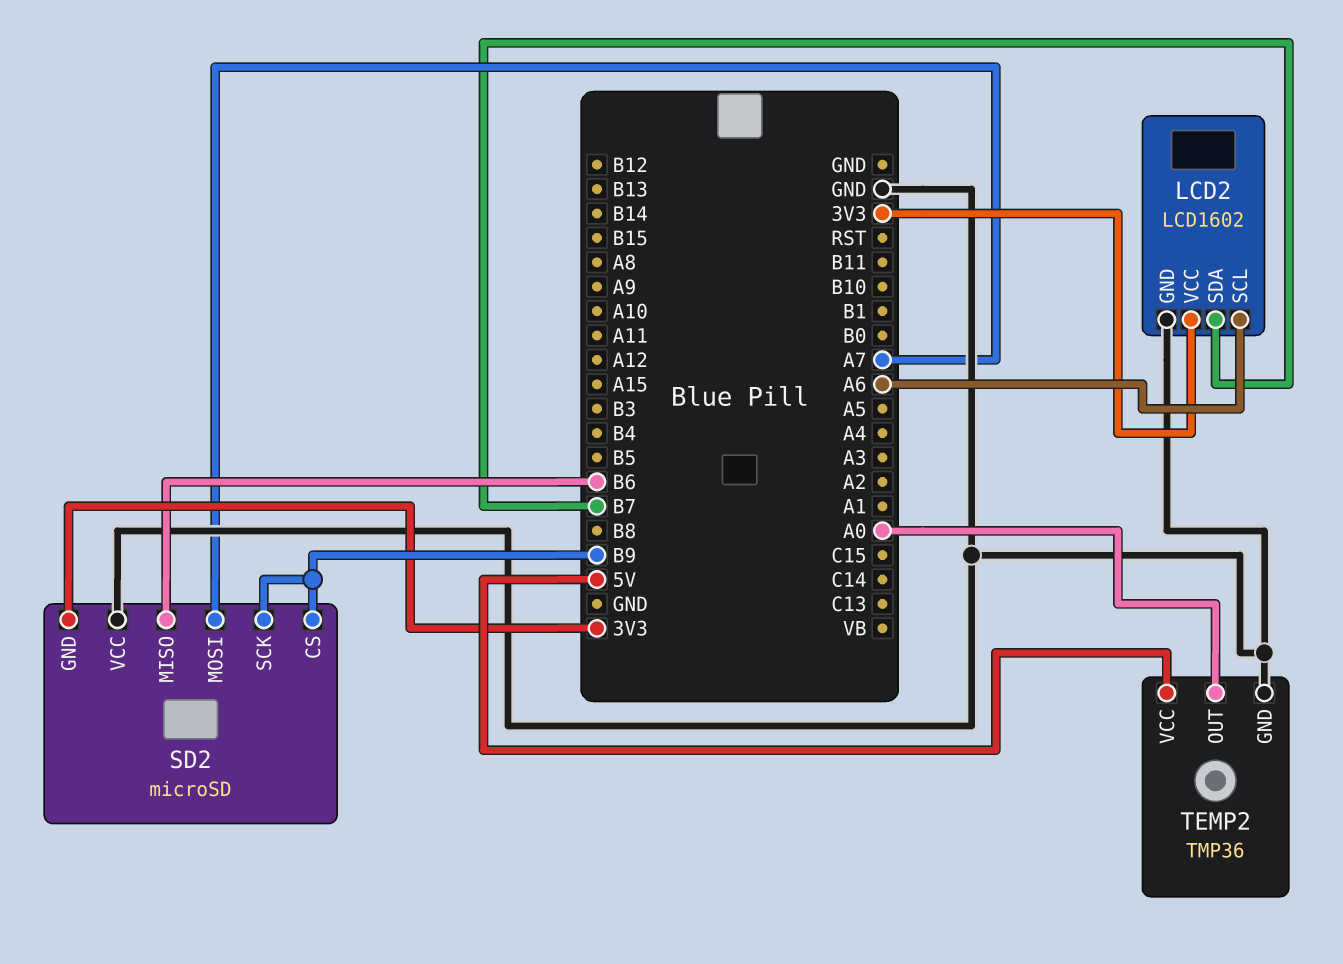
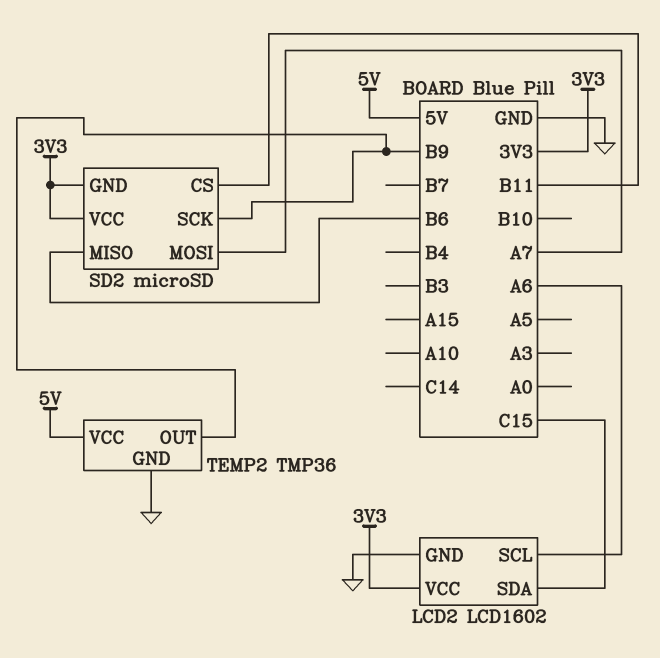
LCD2 pin SDA: B7 -> C15
SD2 pin CS: B9 -> B11
SD2 pin VCC: GND -> 3V3
TEMP2 pin OUT: A0 -> B9

